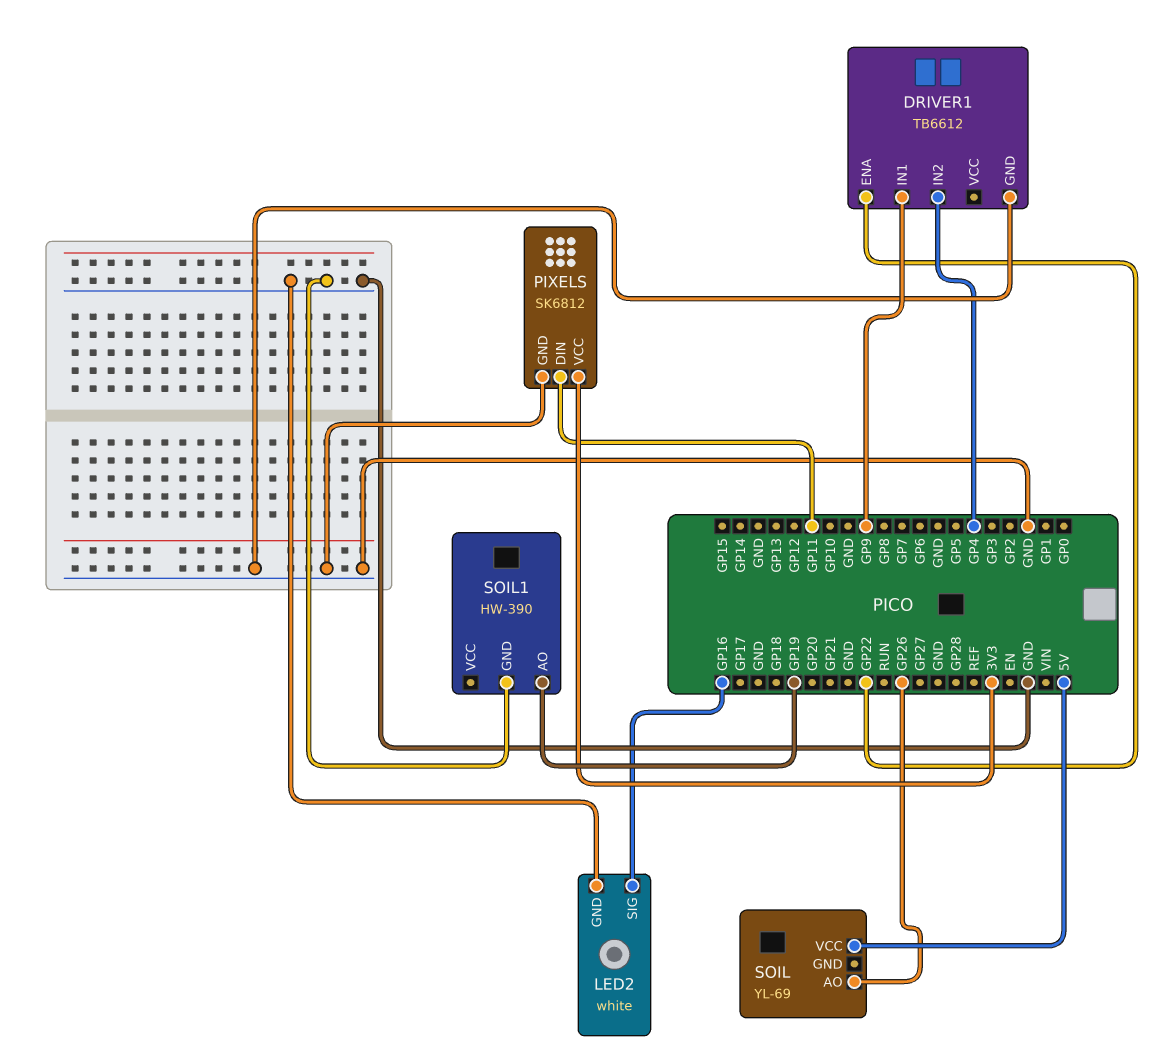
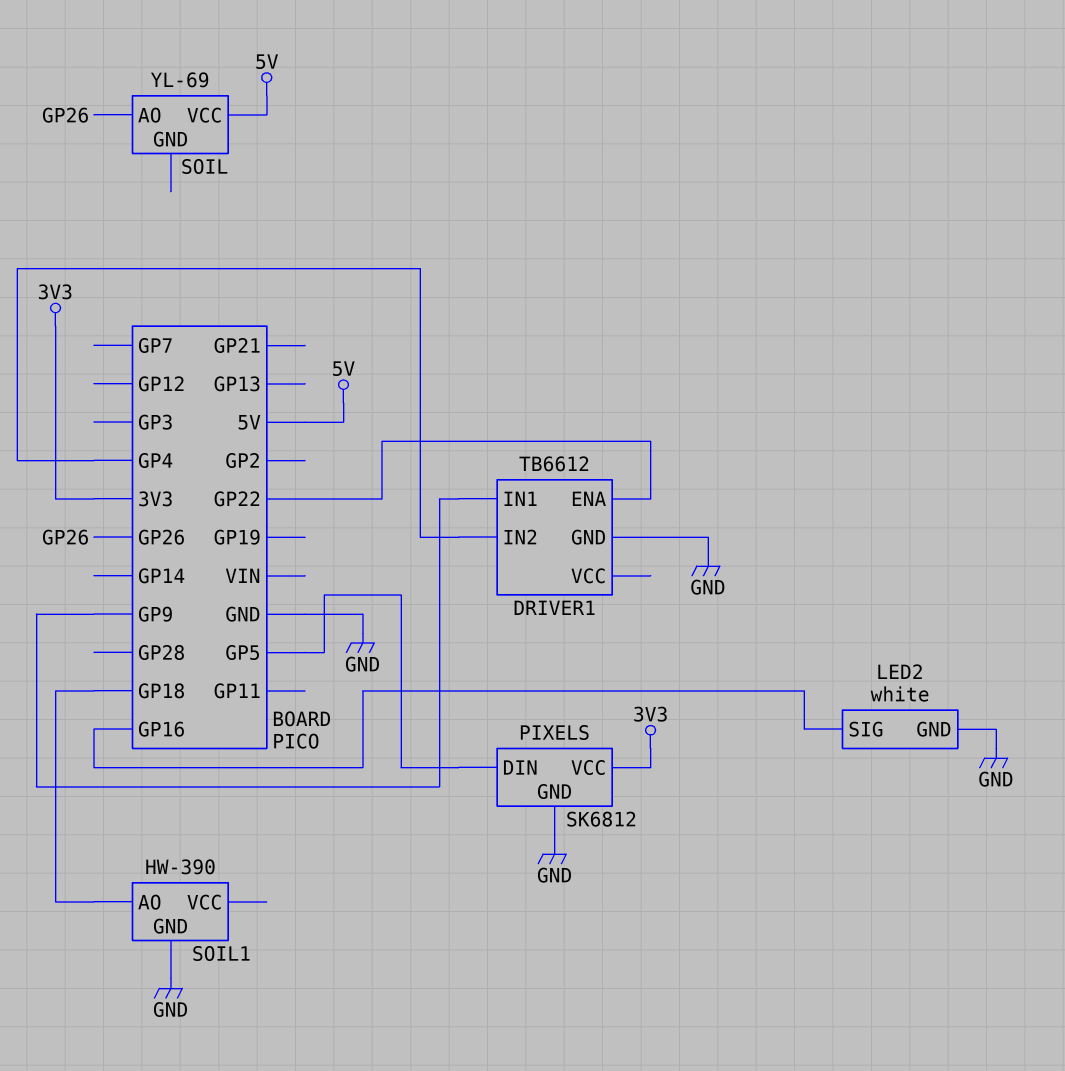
PIXELS pin DIN: GP11 -> GP5
SOIL1 pin AO: GP19 -> GP18

